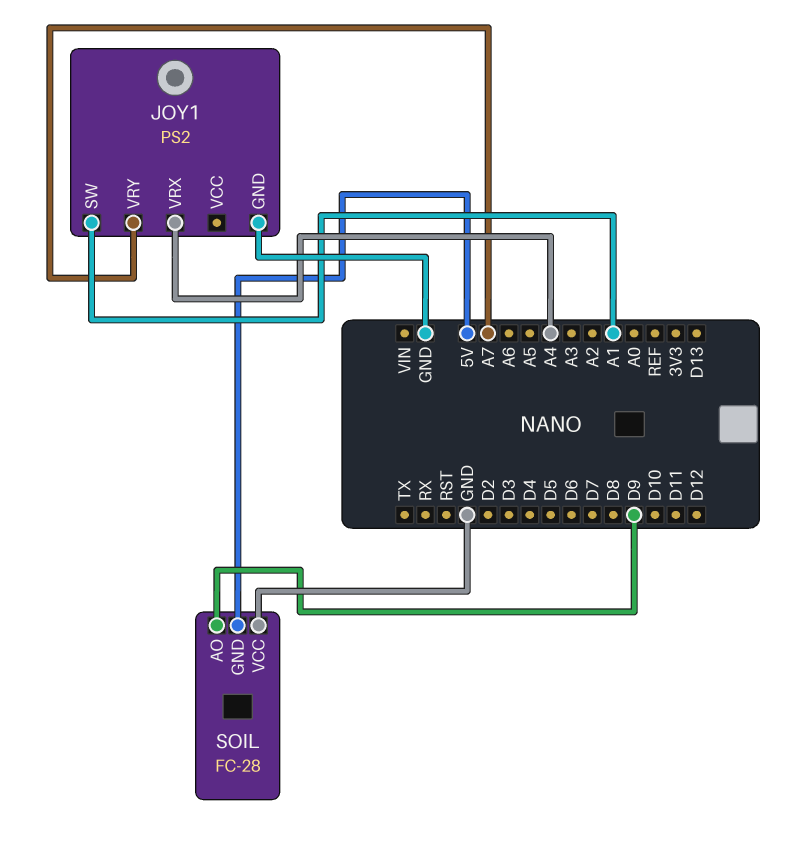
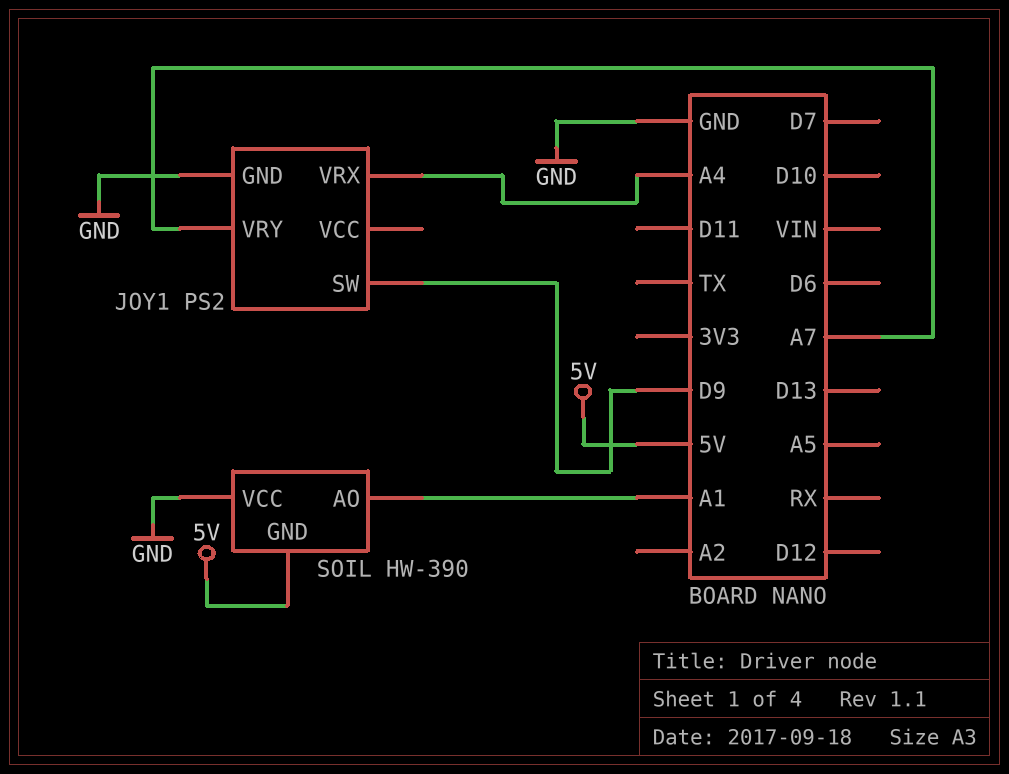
JOY1 pin SW: A1 -> D9
SOIL: FC-28 -> HW-390
SOIL pin AO: D9 -> A1

